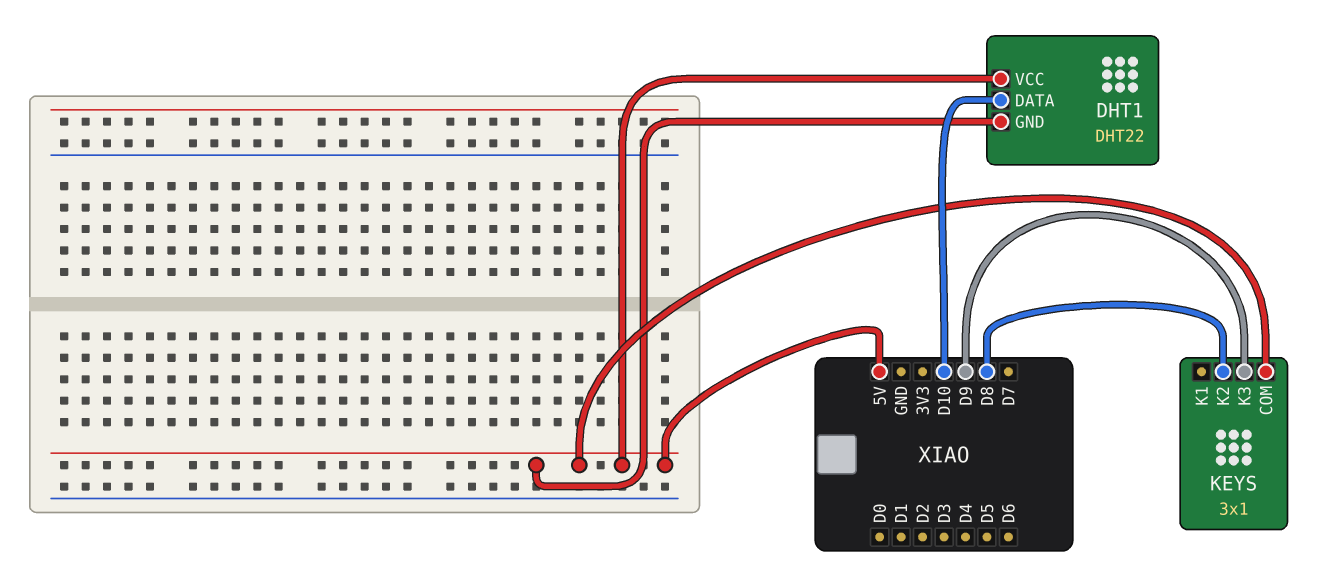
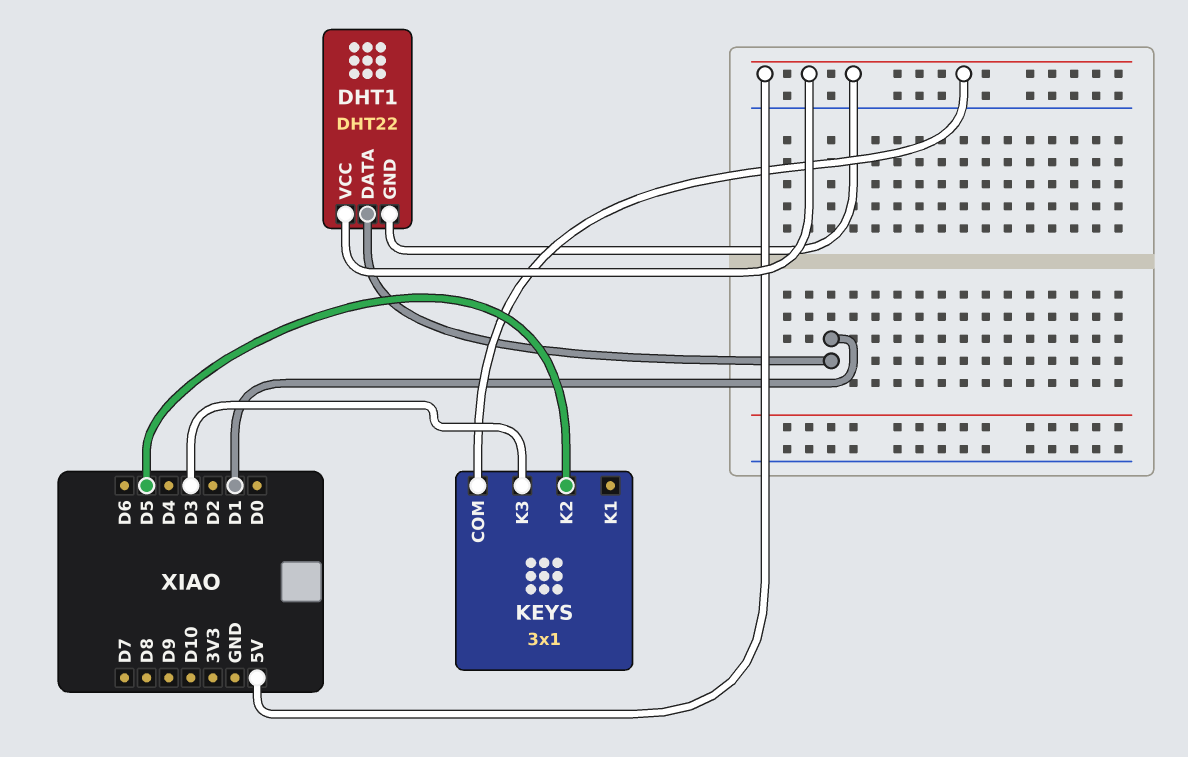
DHT1 pin DATA: D10 -> D1
KEYS pin K2: D8 -> D5
KEYS pin K3: D9 -> D3

